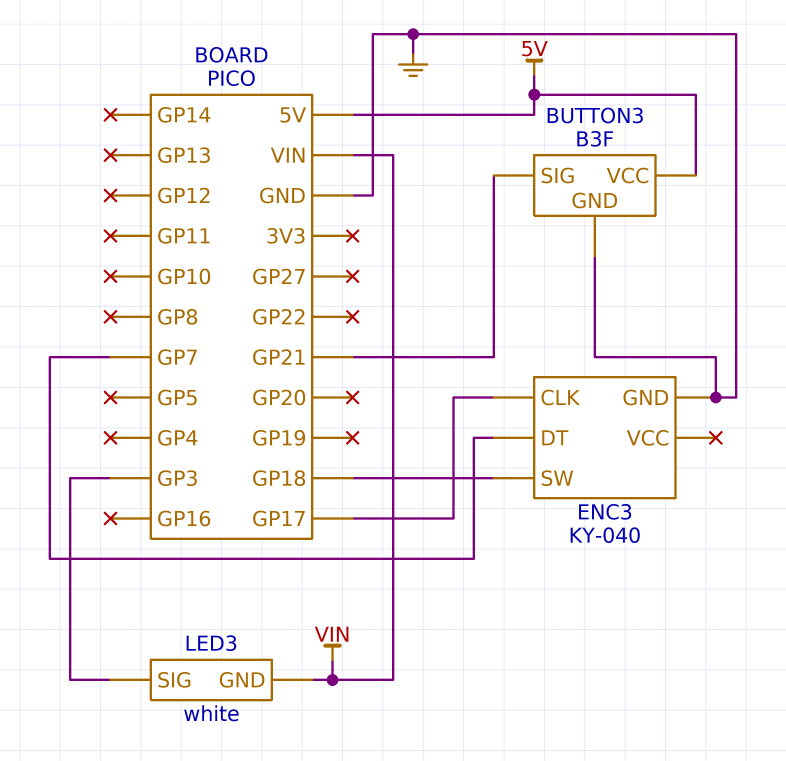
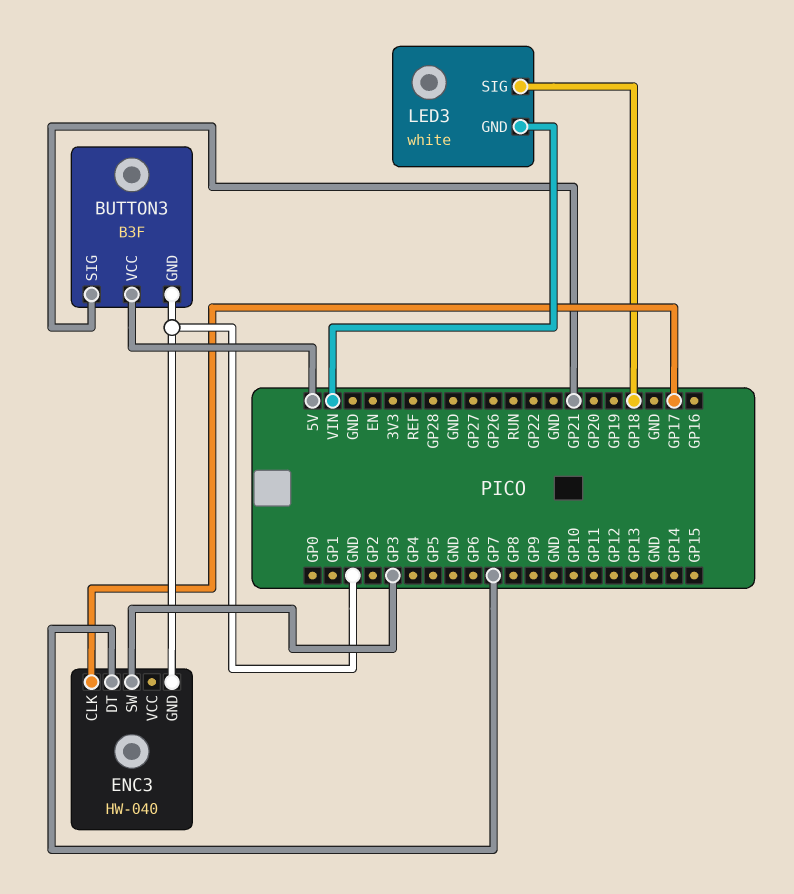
ENC3: KY-040 -> HW-040
ENC3 pin SW: GP18 -> GP3
LED3 pin SIG: GP3 -> GP18

